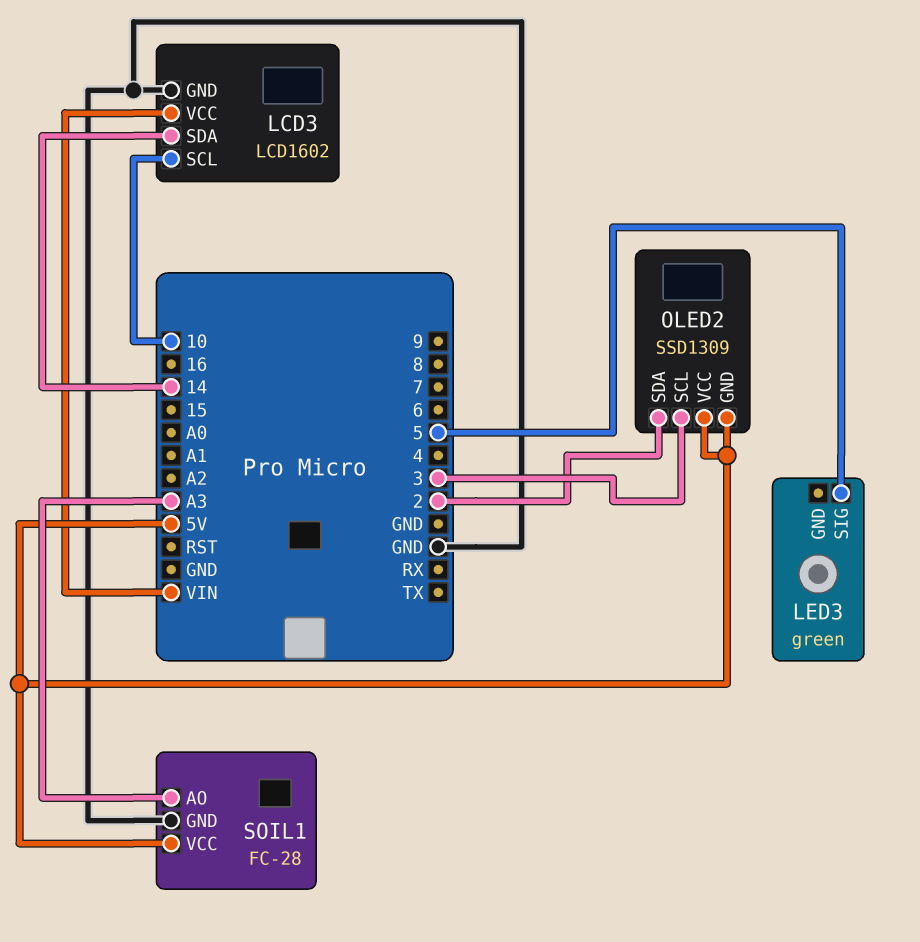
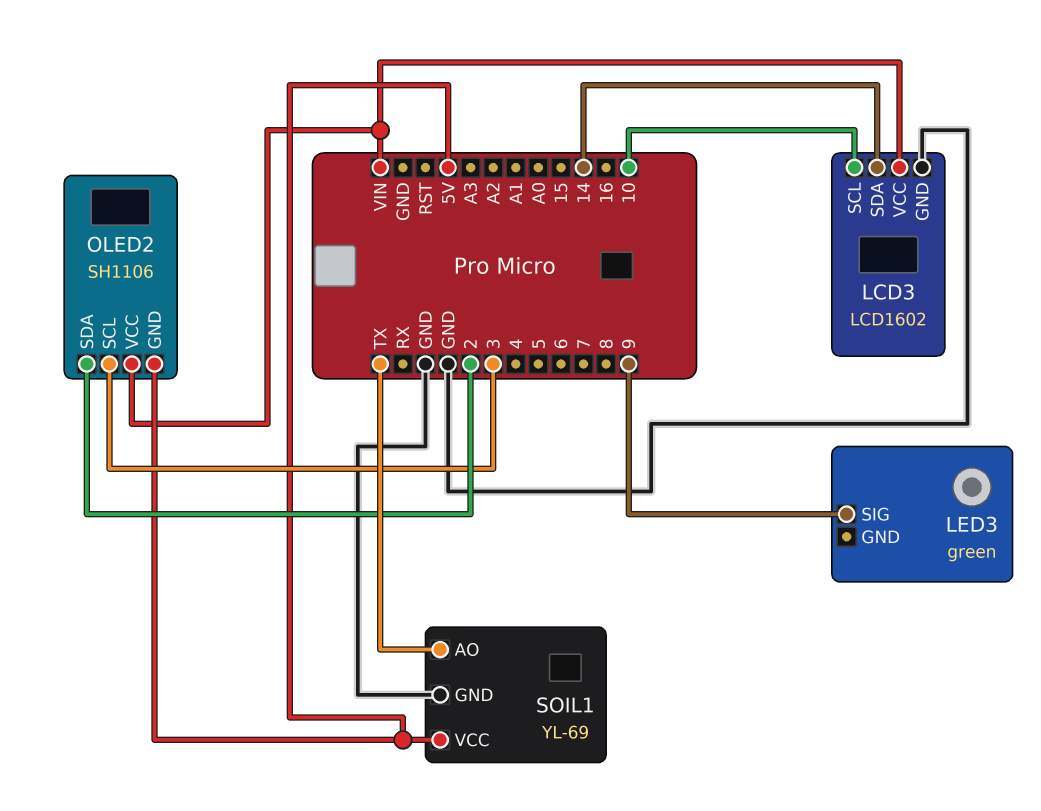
LED3 pin SIG: 5 -> 9
OLED2: SSD1309 -> SH1106
OLED2 pin VCC: 5V -> VIN
SOIL1: FC-28 -> YL-69
SOIL1 pin AO: A3 -> TX

